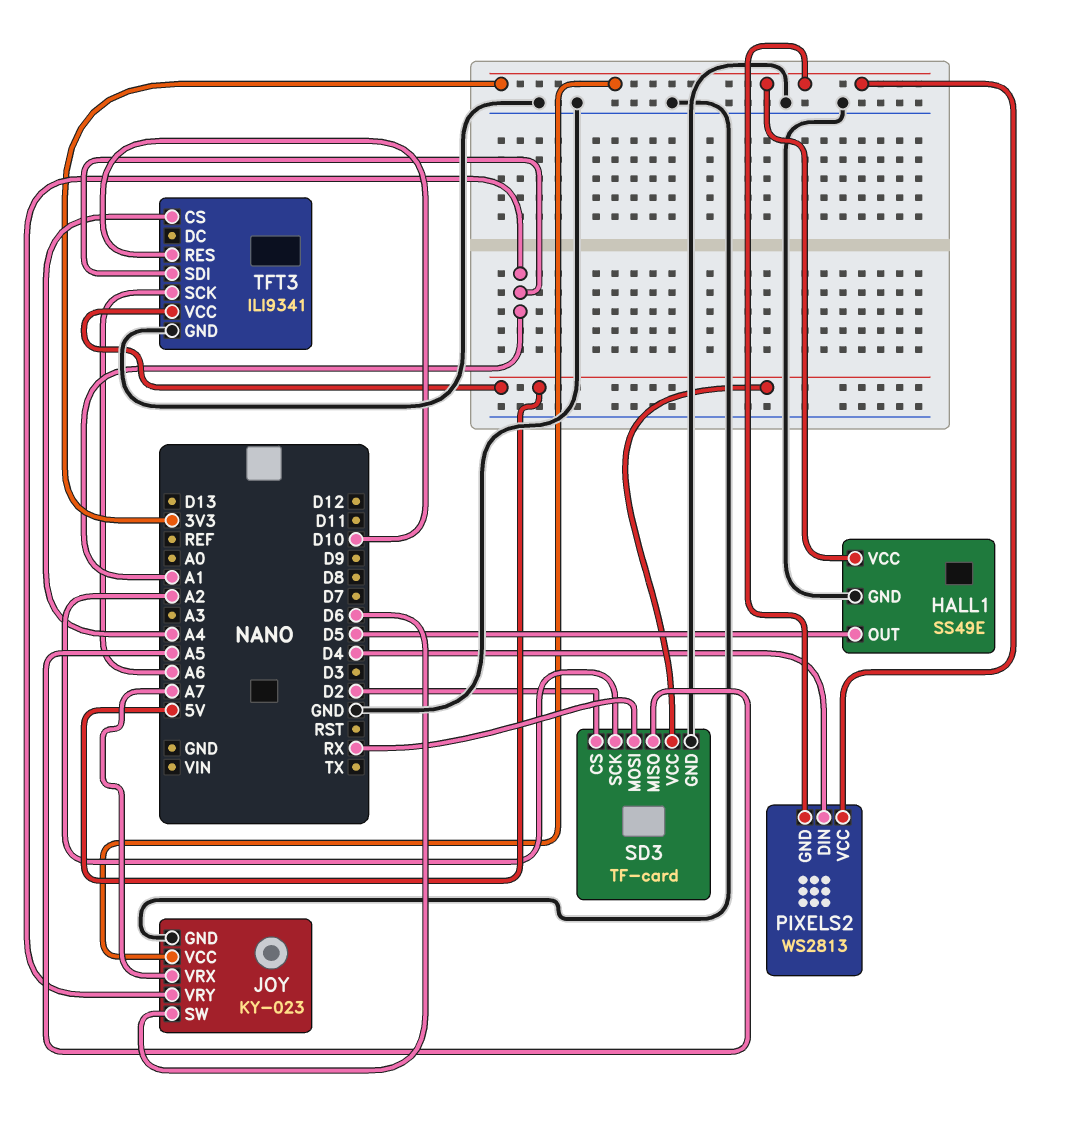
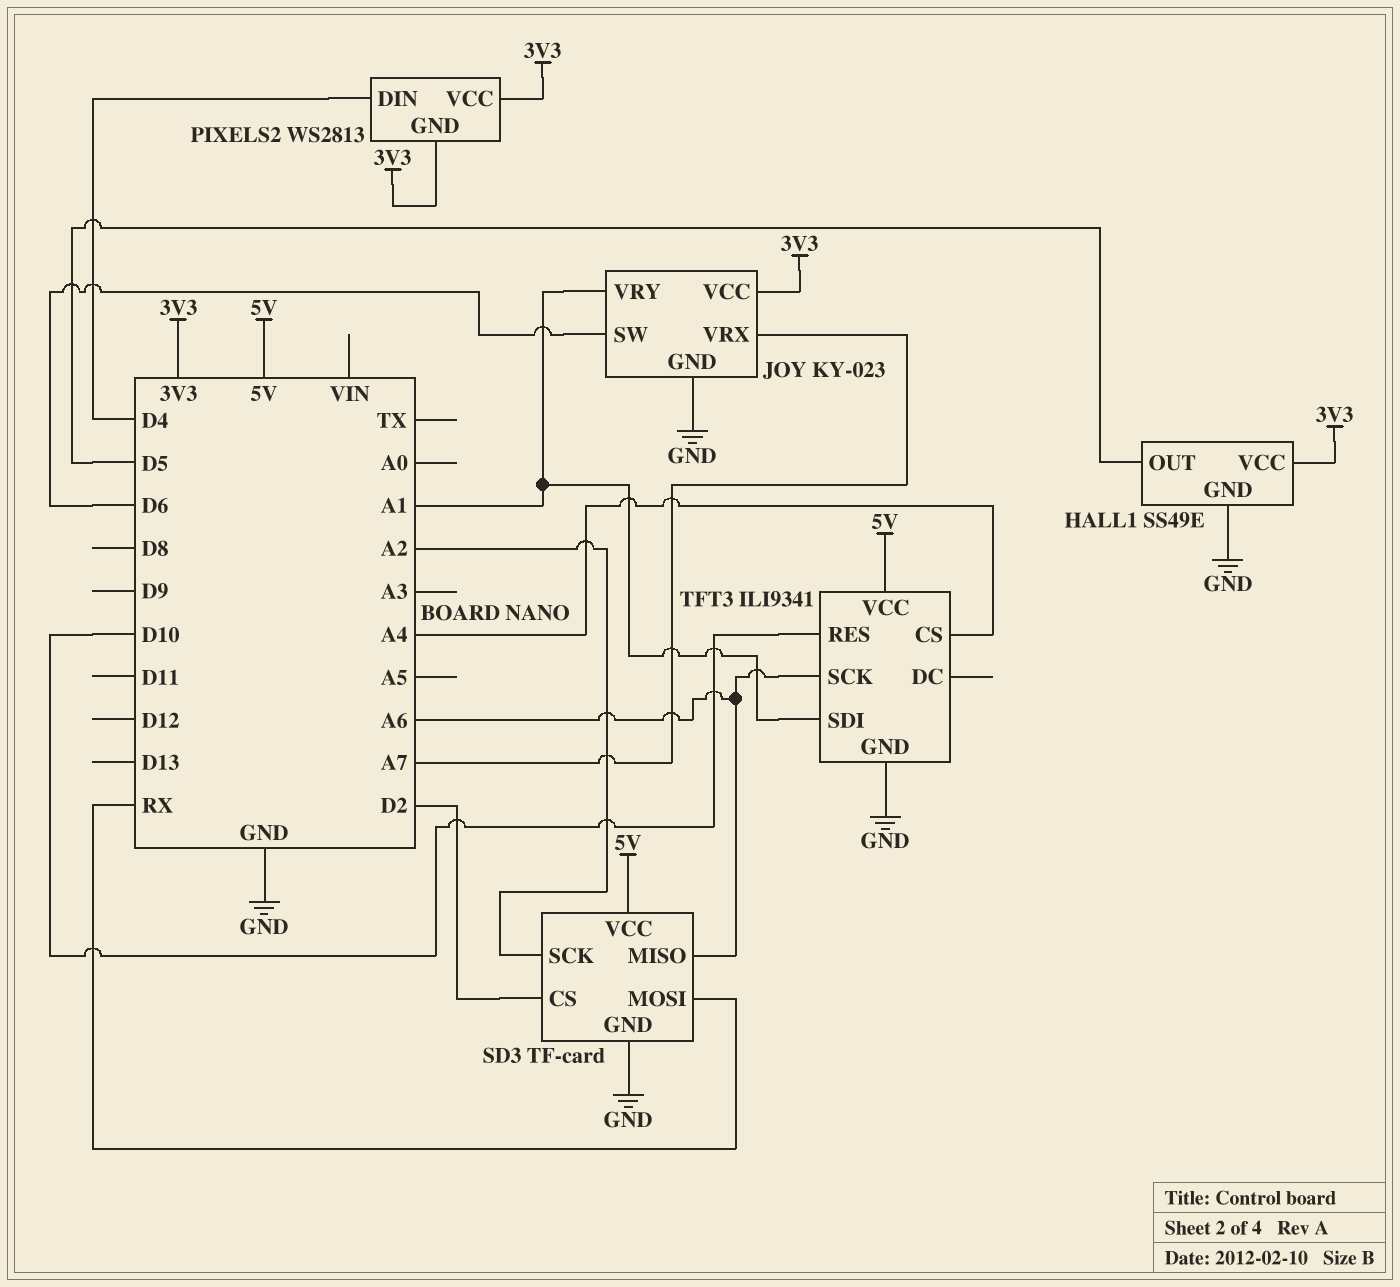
SD3 pin MISO: A5 -> A6

